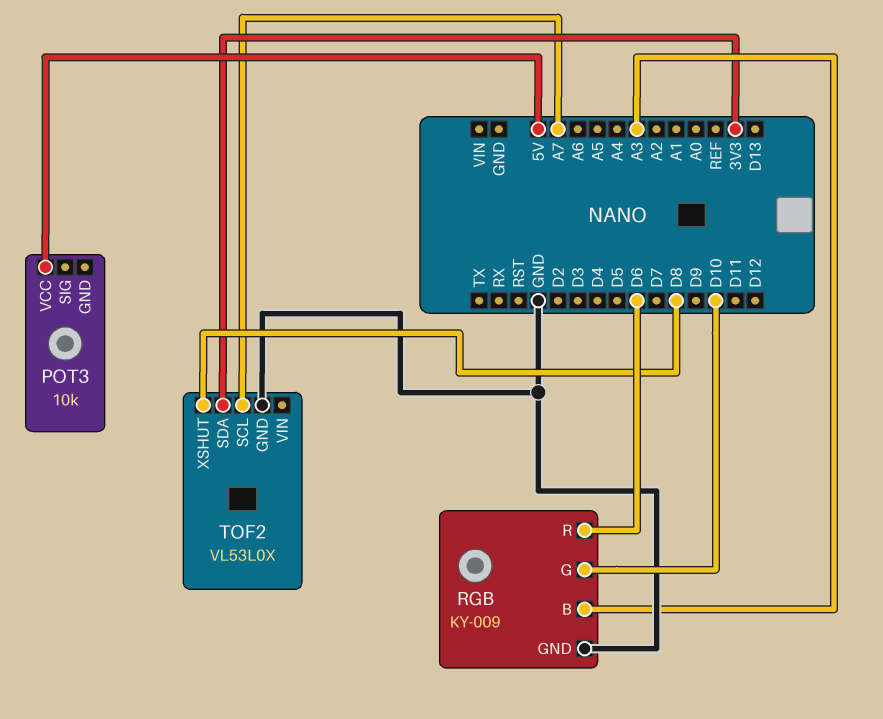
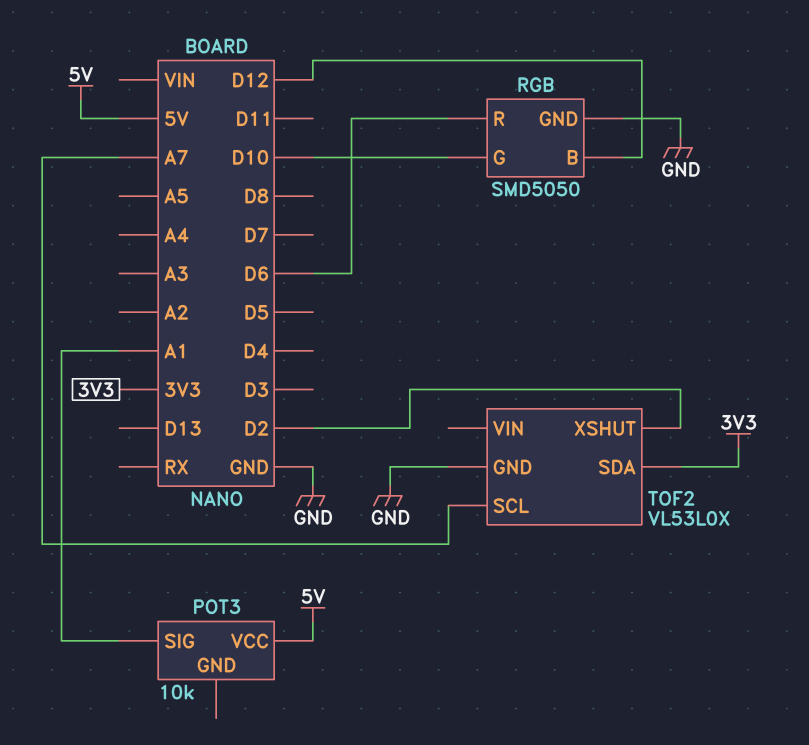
POT3 pin SIG: none -> A1
RGB: KY-009 -> SMD5050
RGB pin B: A3 -> D12
TOF2 pin XSHUT: D8 -> D2

